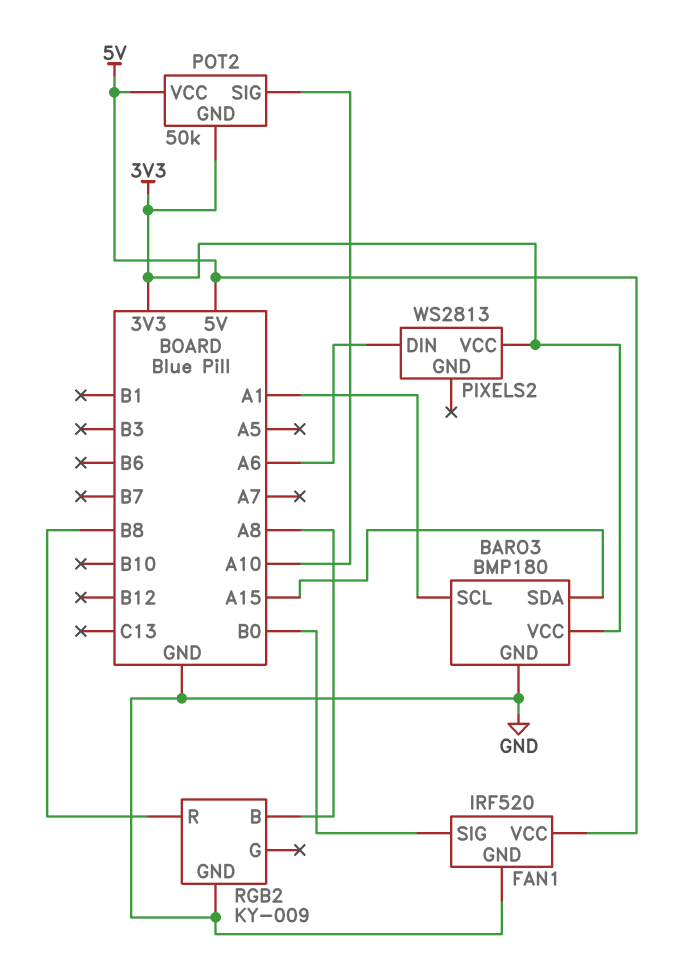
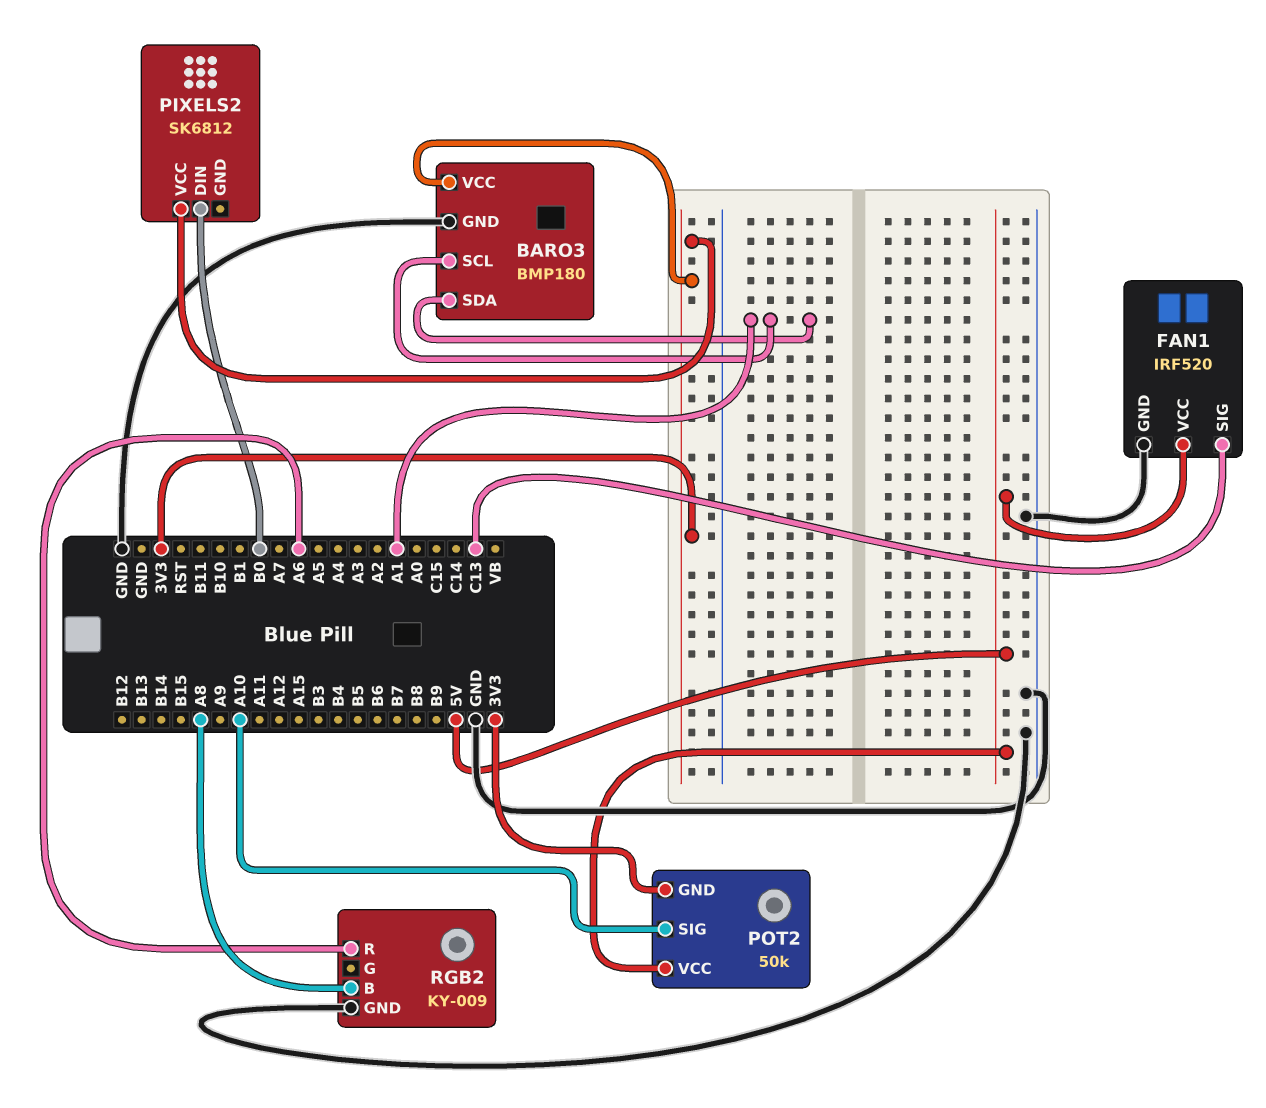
BARO3 pin SDA: A15 -> A1
FAN1 pin SIG: B0 -> C13
PIXELS2: WS2813 -> SK6812
PIXELS2 pin DIN: A6 -> B0
RGB2 pin R: B8 -> A6

